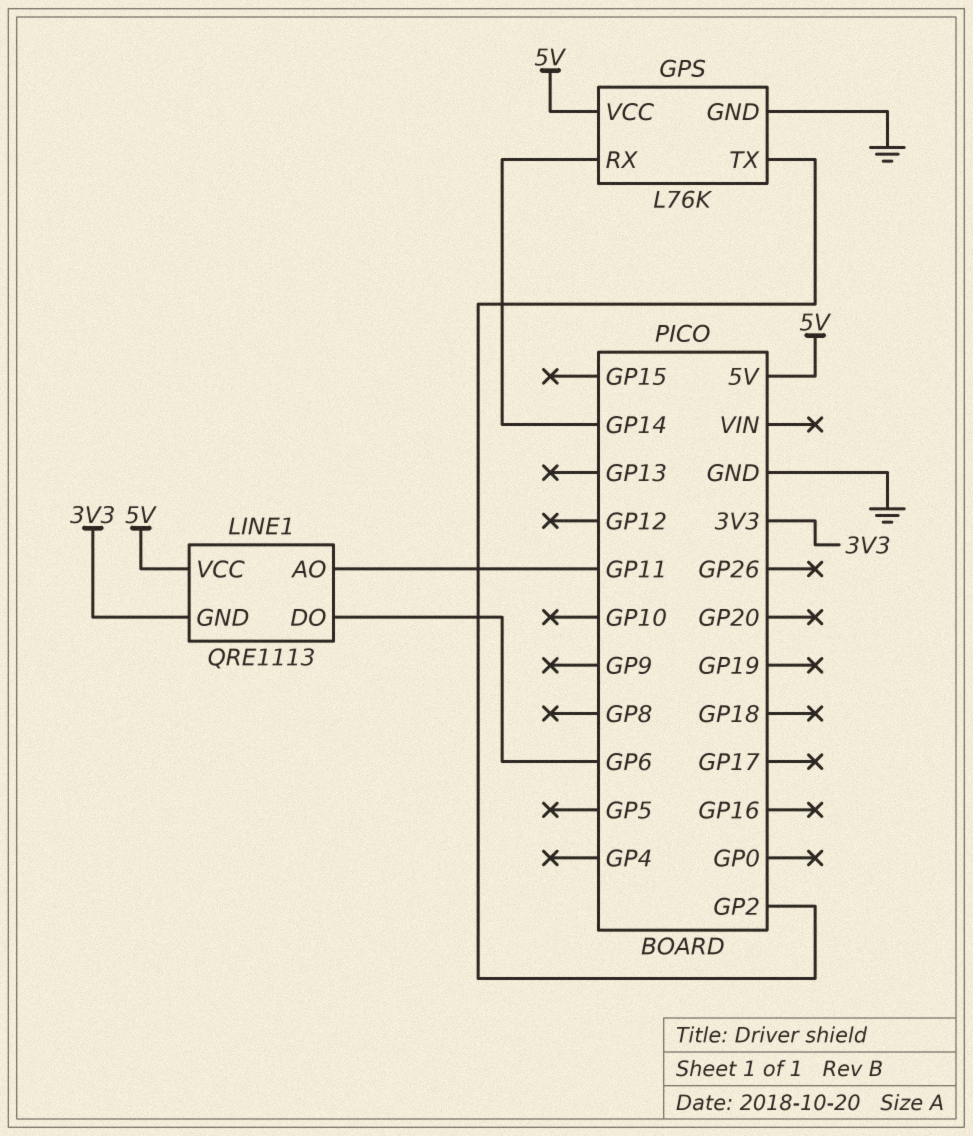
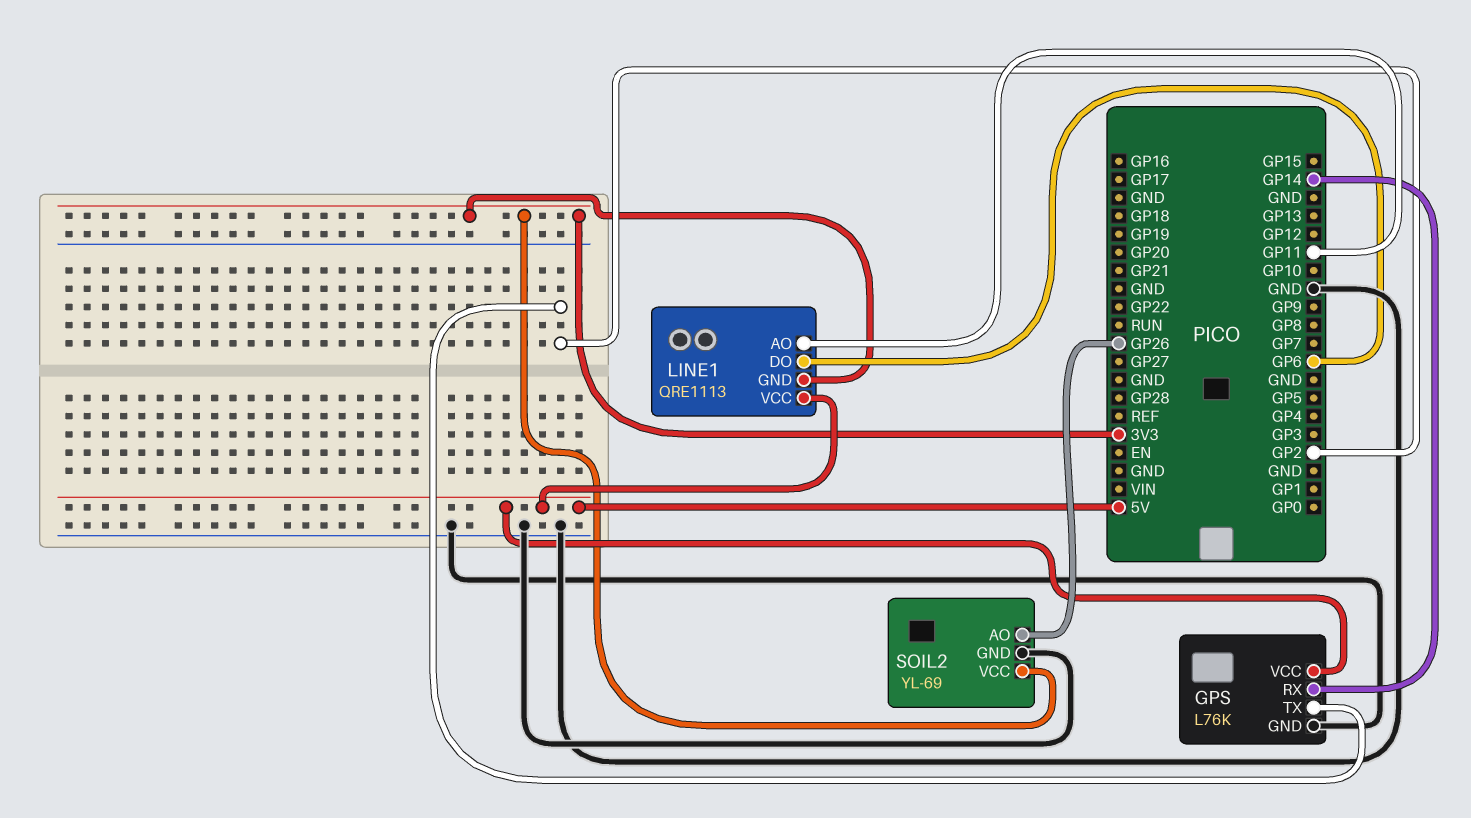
SOIL2: none -> YL-69
SOIL2 pin AO: none -> GP26
SOIL2 pin GND: none -> GND
SOIL2 pin VCC: none -> 3V3

